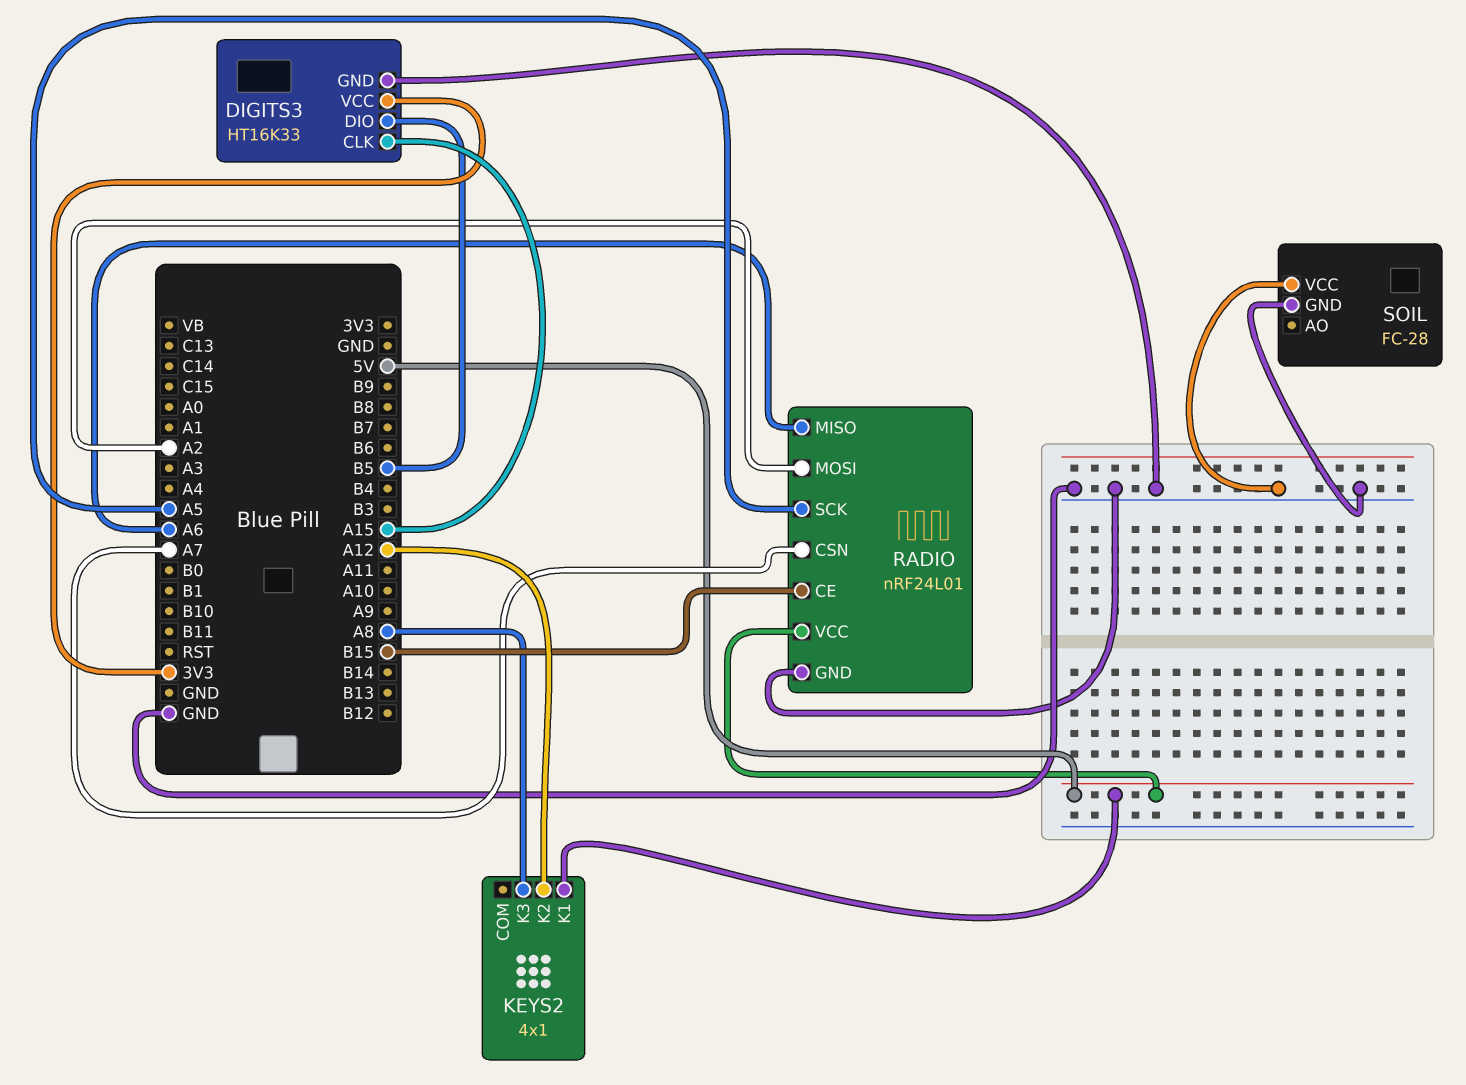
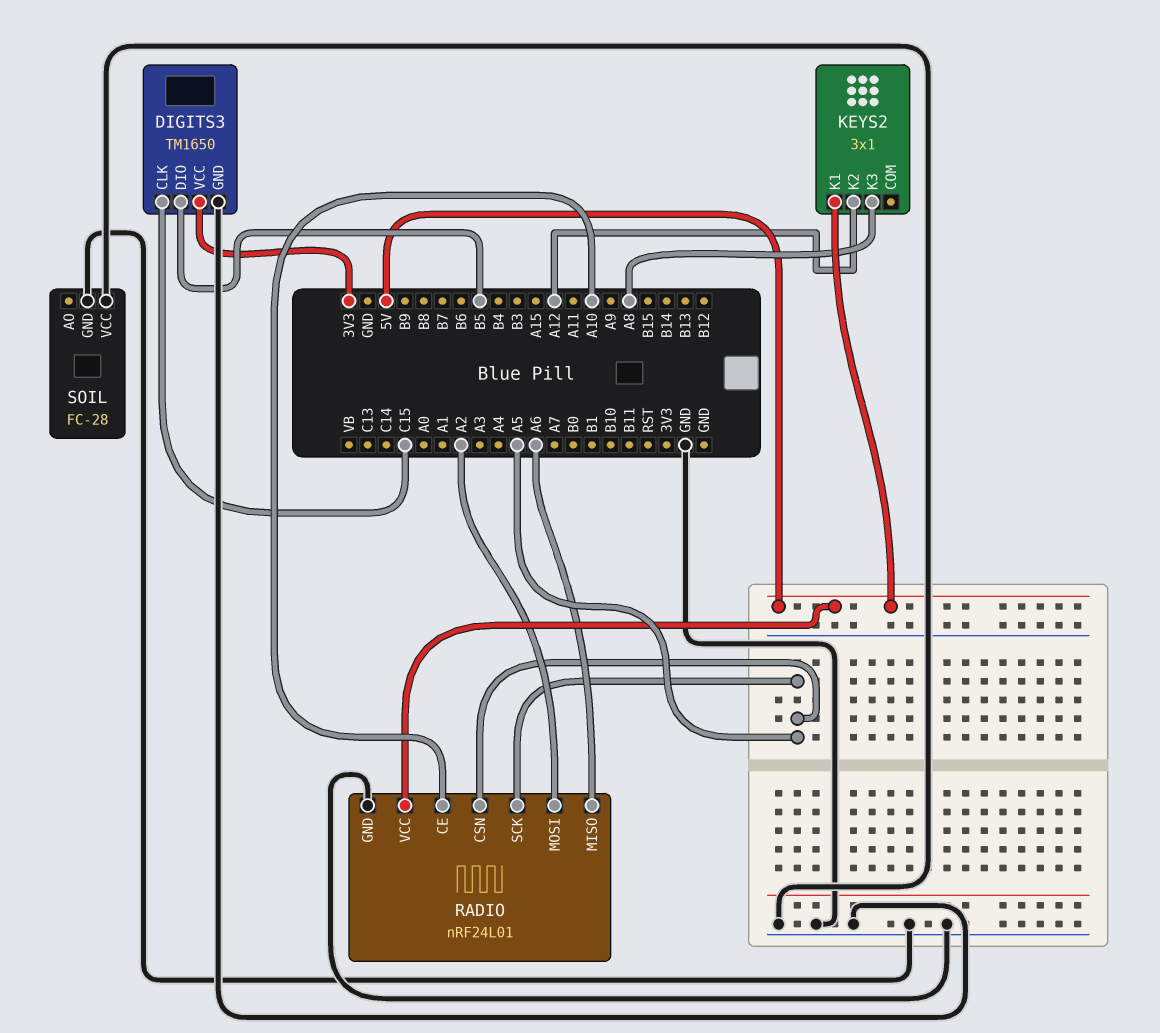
DIGITS3: HT16K33 -> TM1650
DIGITS3 pin CLK: A15 -> C15
KEYS2: 4x1 -> 3x1
RADIO pin CE: B15 -> A10
RADIO pin CSN: A7 -> A5

